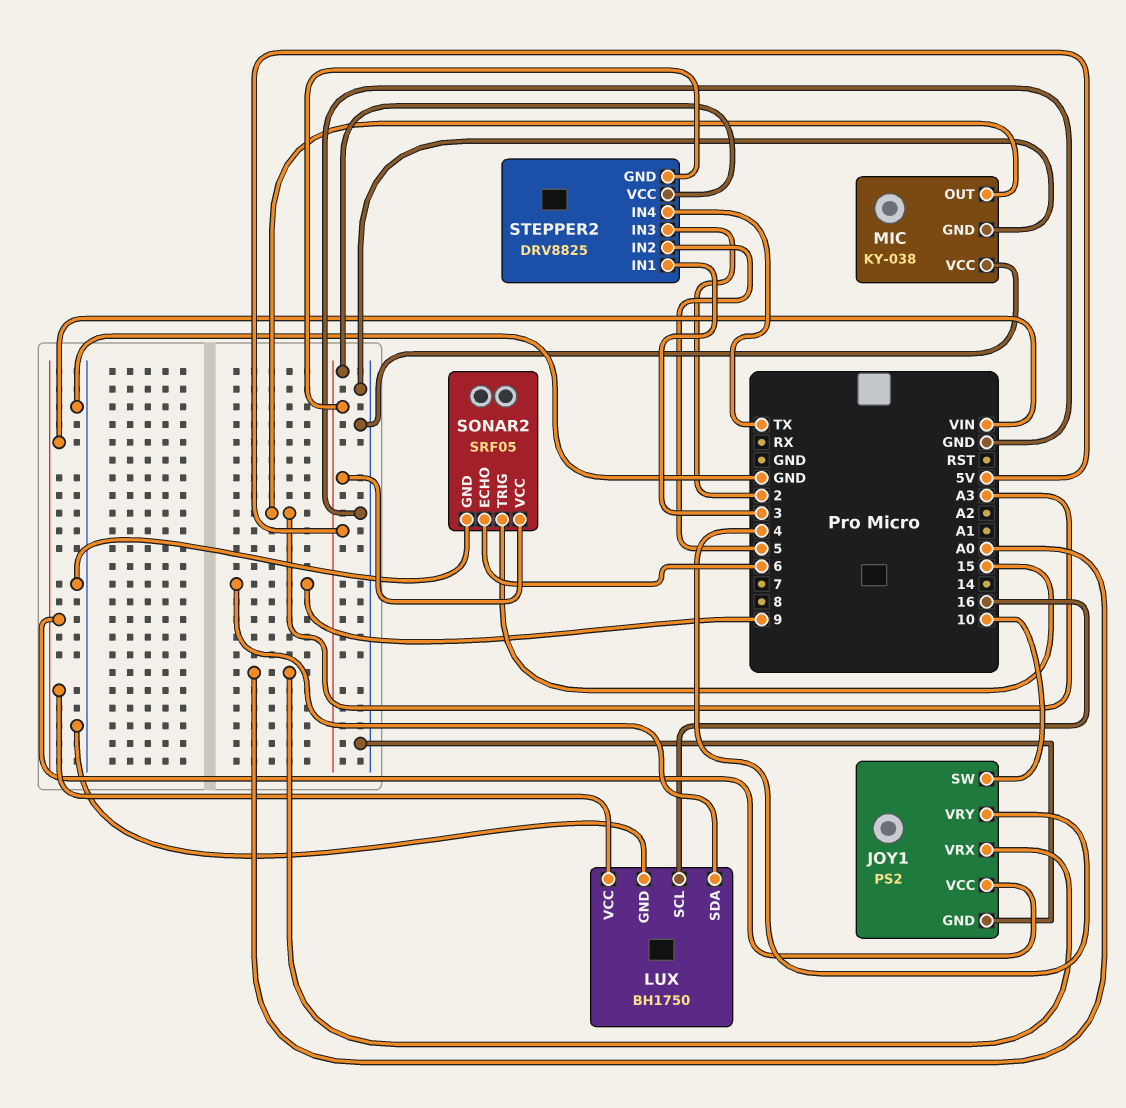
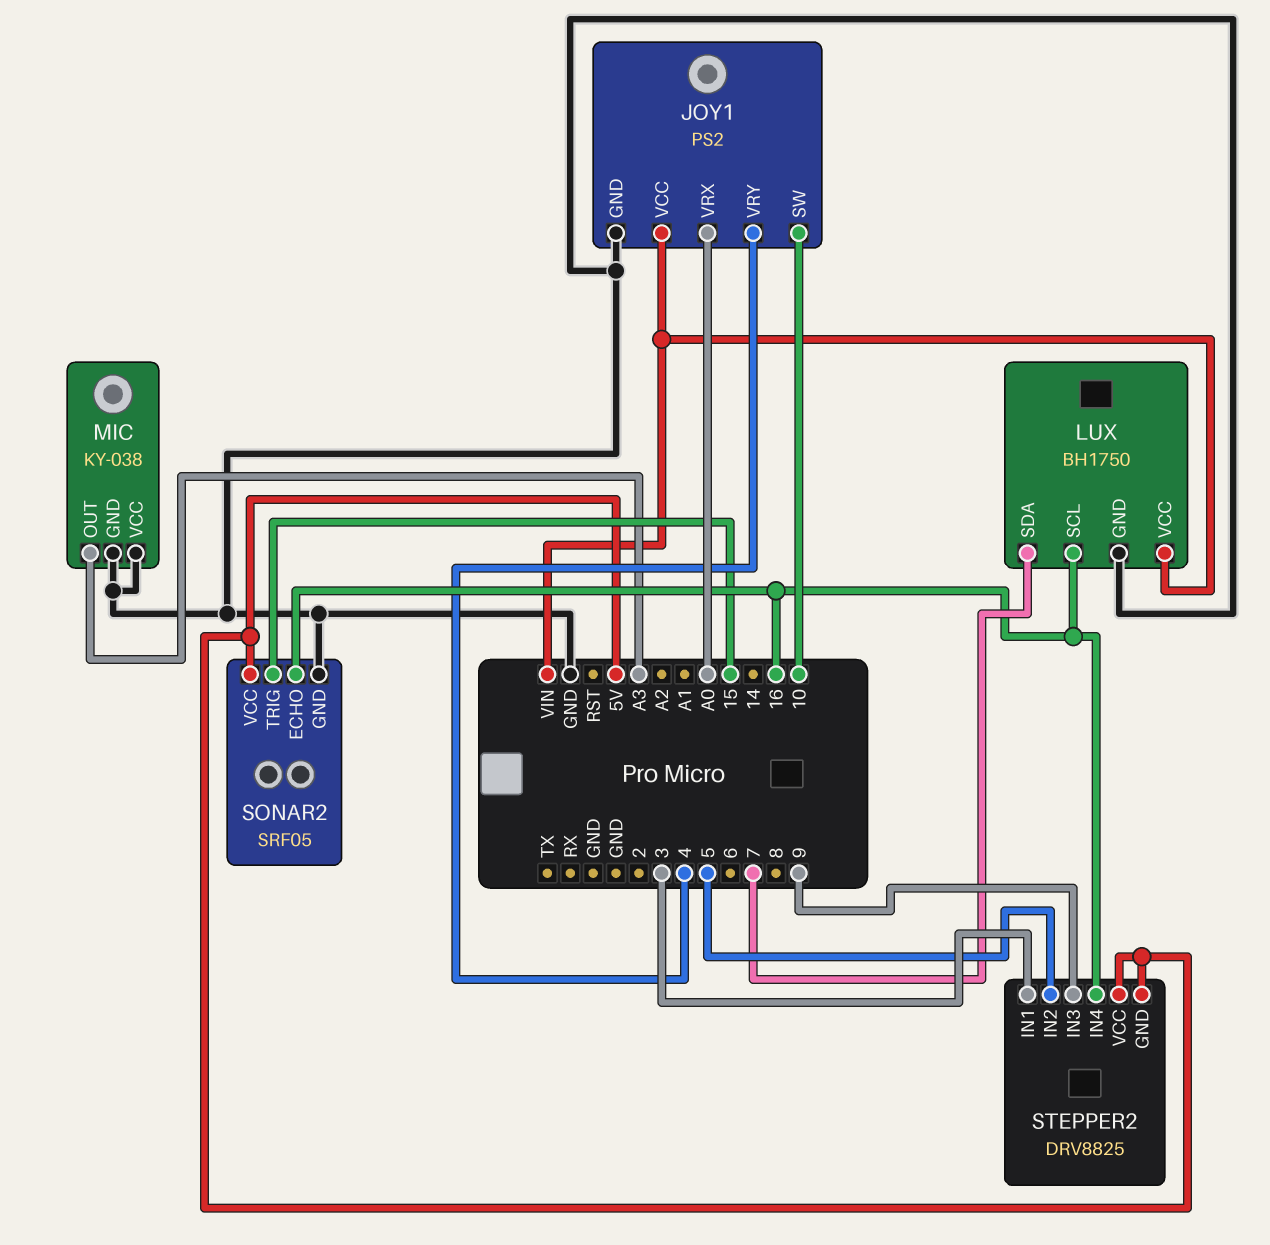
LUX pin SDA: 9 -> 7
SONAR2 pin ECHO: 6 -> 16
STEPPER2 pin IN3: 2 -> 9
STEPPER2 pin IN4: TX -> 16

